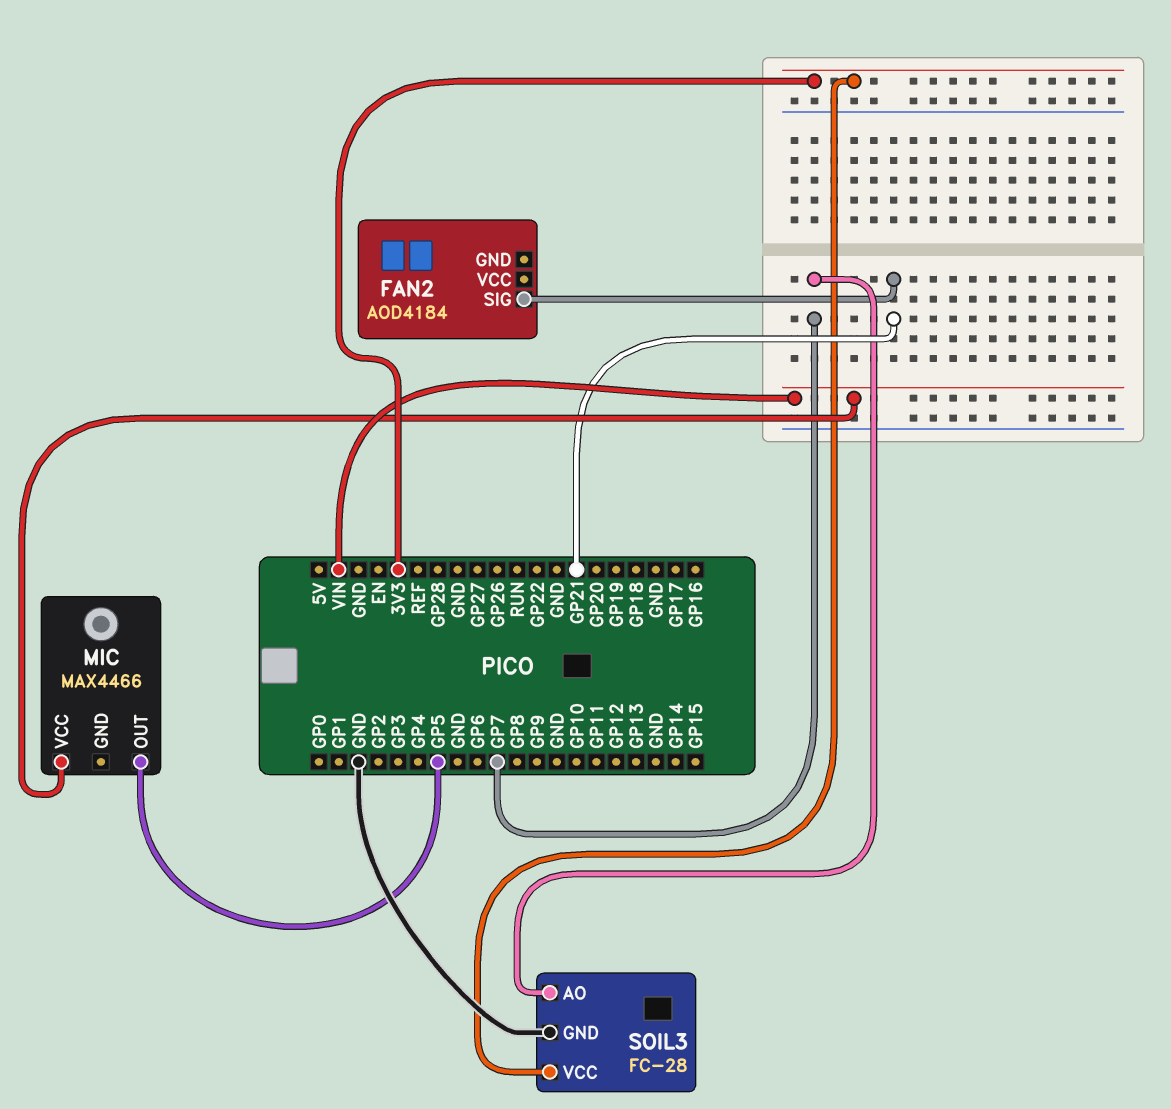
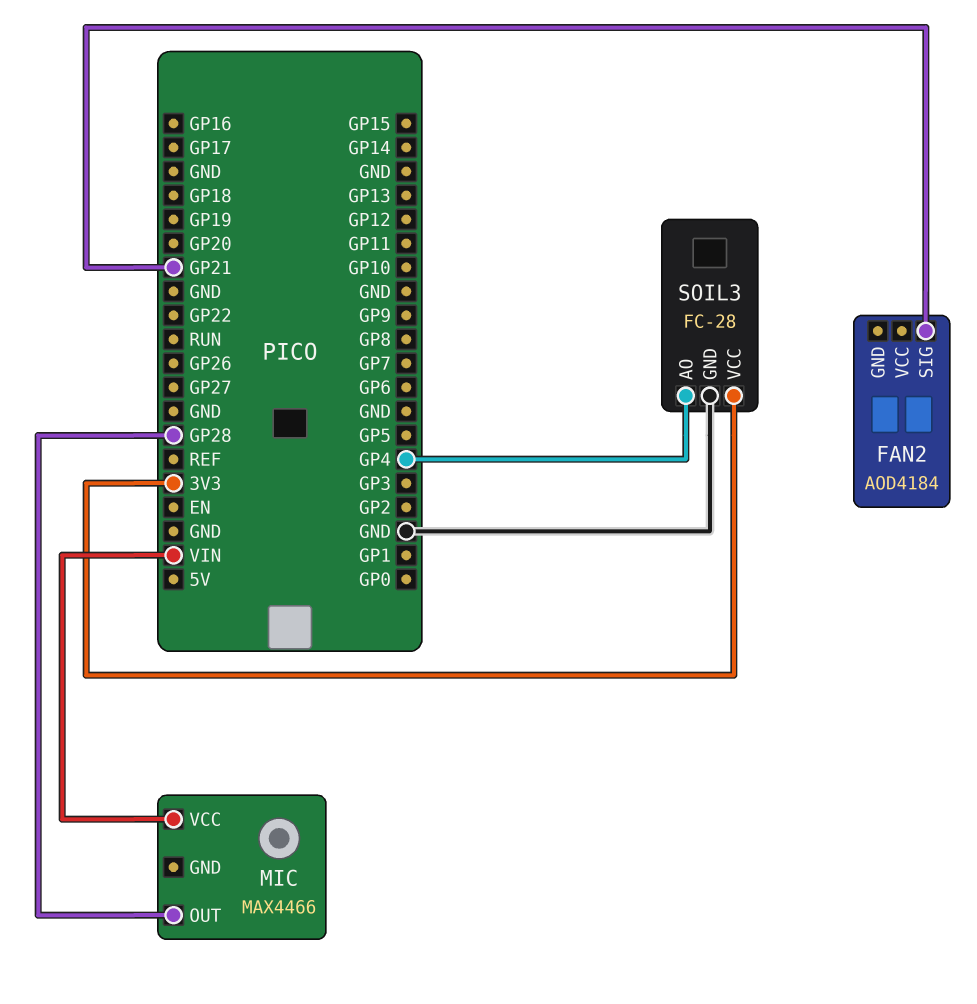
MIC pin OUT: GP5 -> GP28
SOIL3 pin AO: GP7 -> GP4

